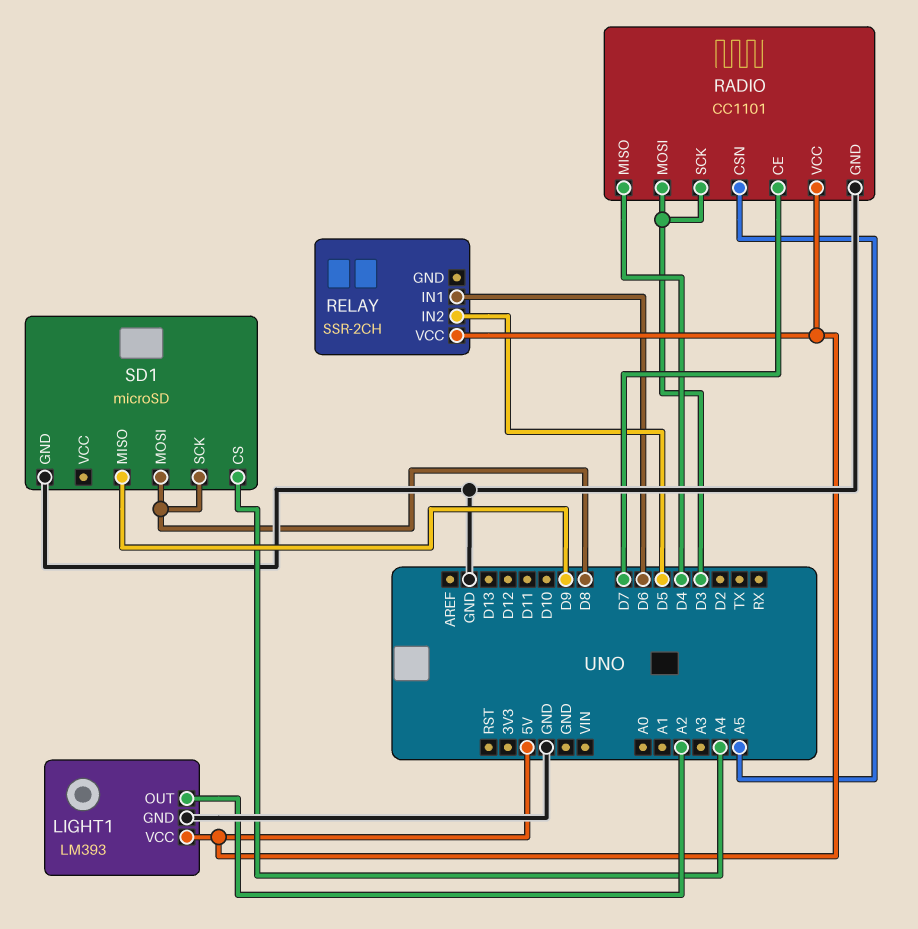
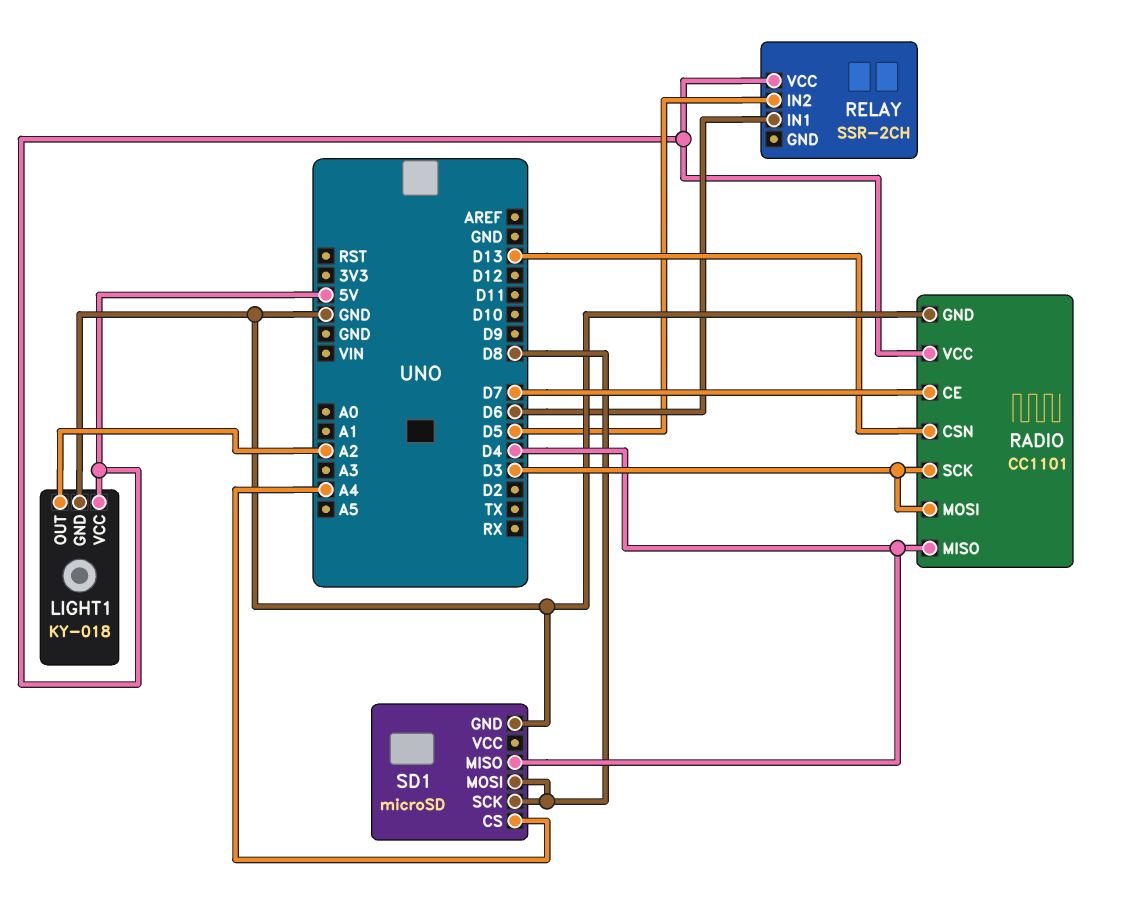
LIGHT1: LM393 -> KY-018
RADIO pin CSN: A5 -> D13
SD1 pin MISO: D9 -> D4

